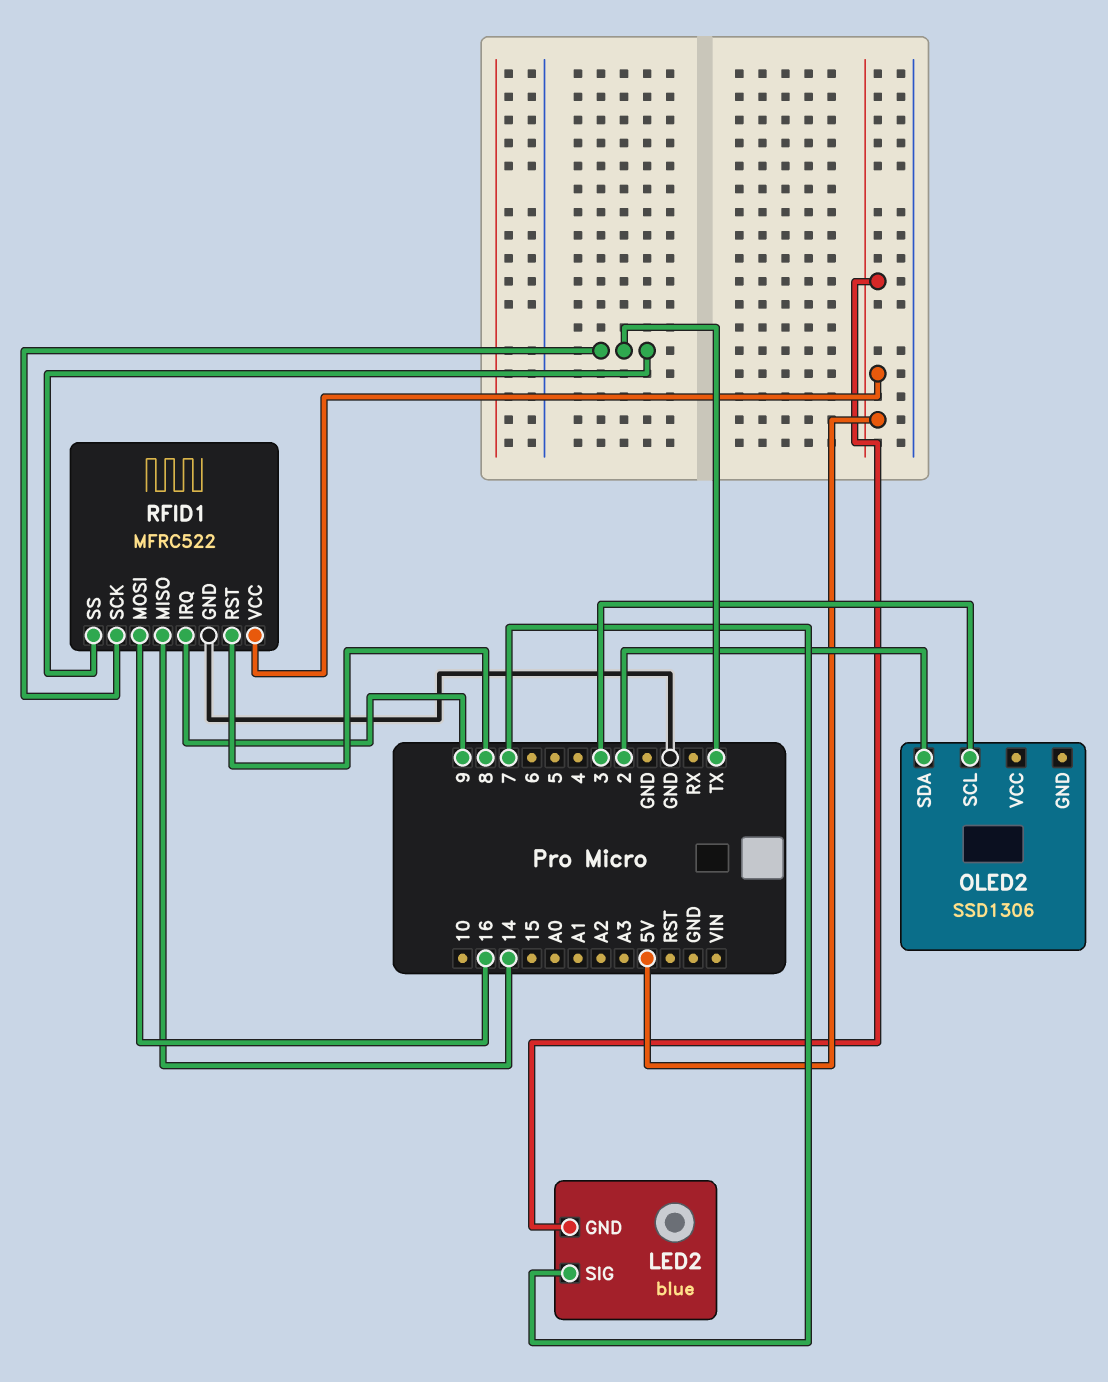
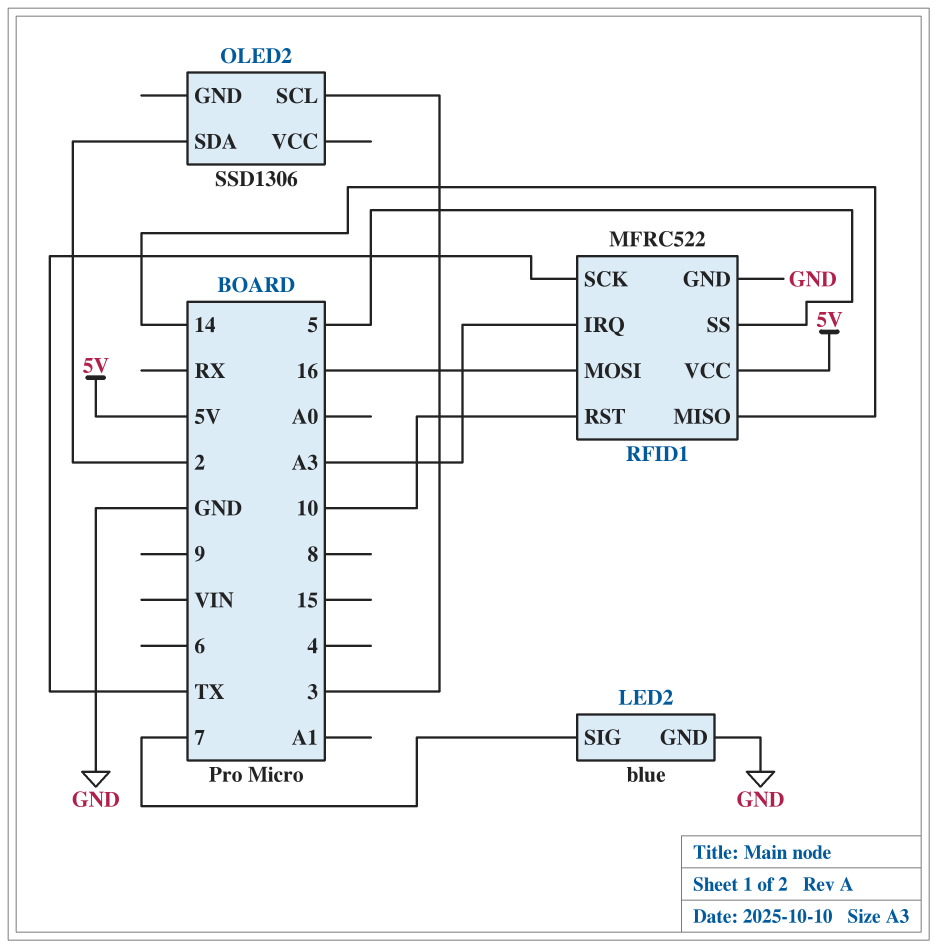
LED2 pin GND: 5V -> GND
RFID1 pin IRQ: 9 -> A3
RFID1 pin RST: 8 -> 10
RFID1 pin SS: TX -> 5

